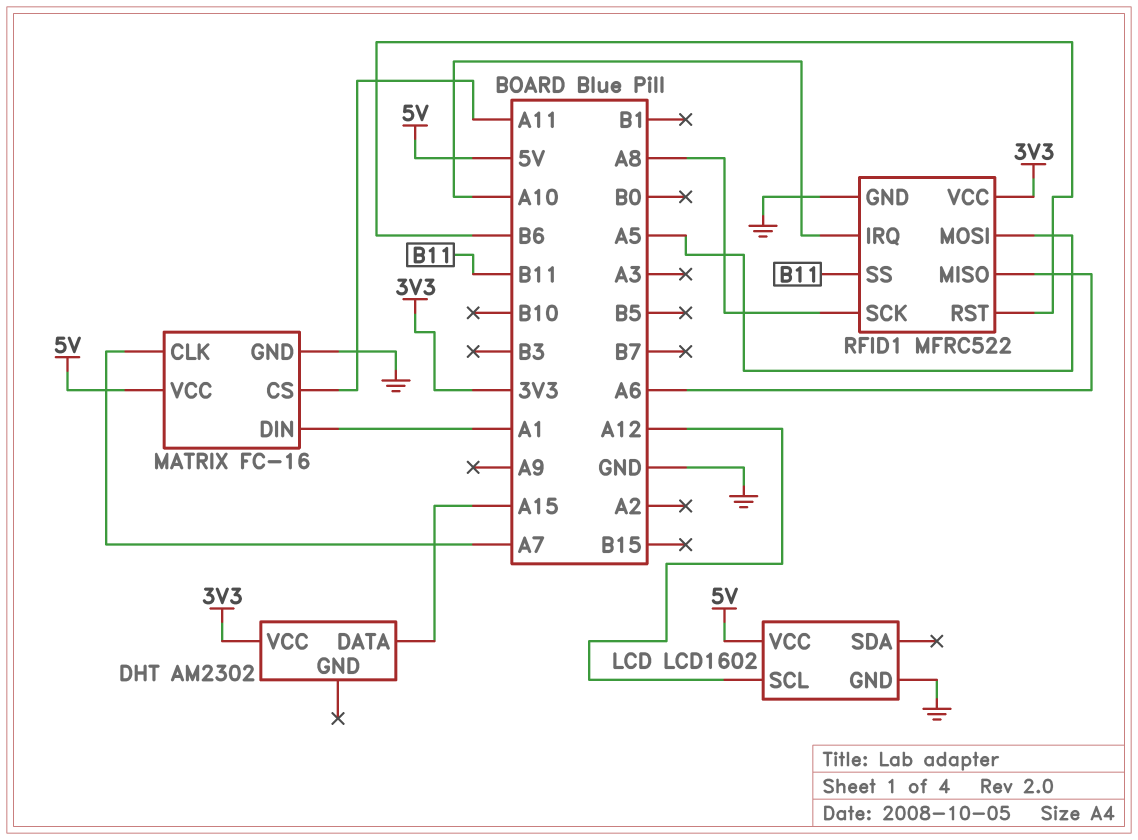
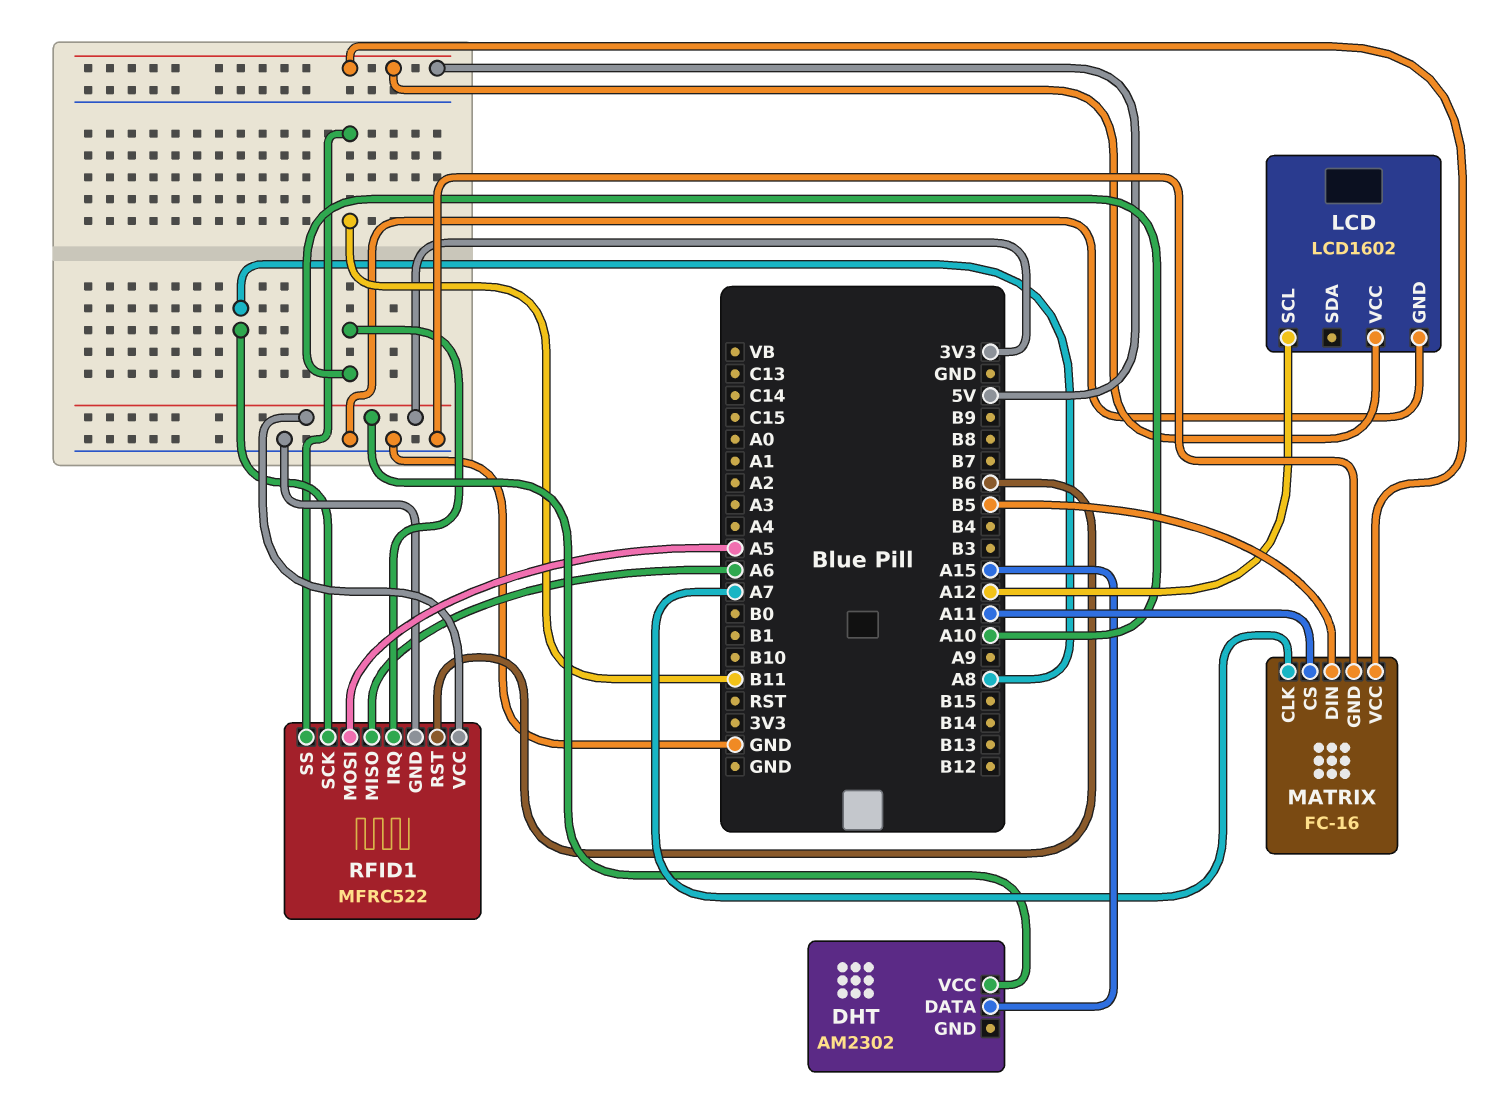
MATRIX pin DIN: A1 -> B5

